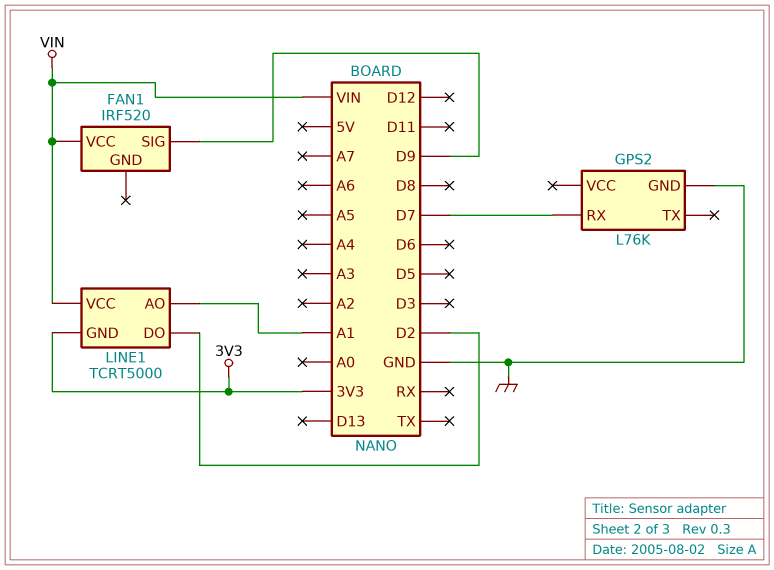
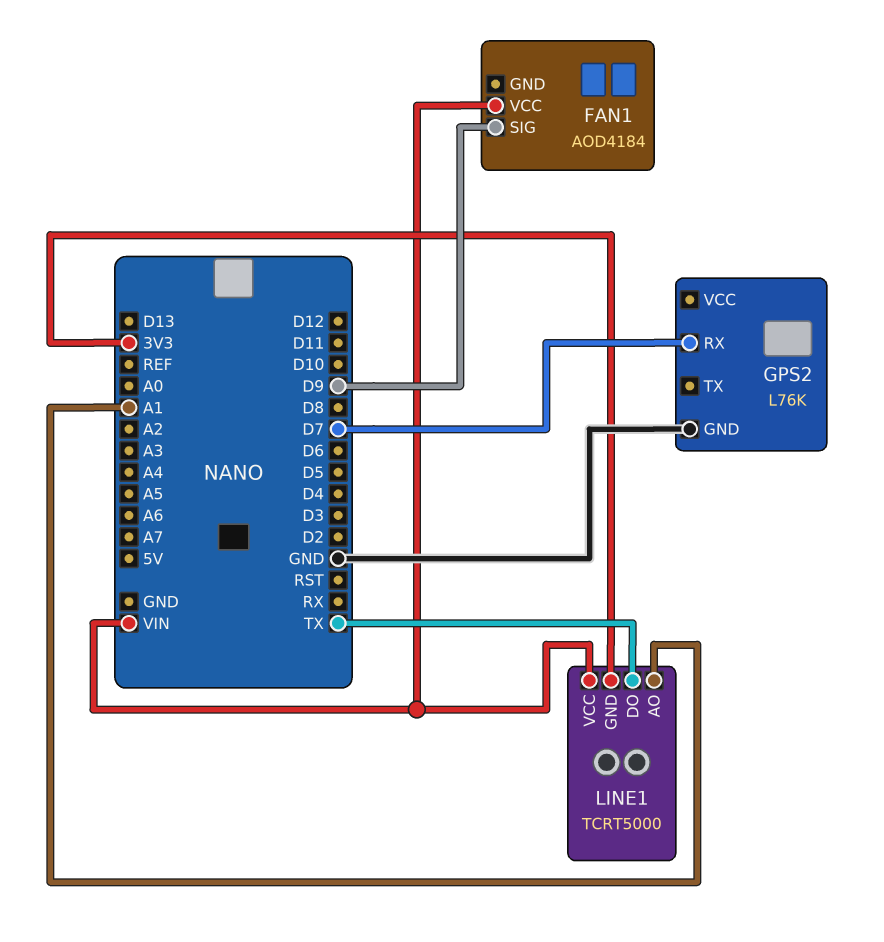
FAN1: IRF520 -> AOD4184
LINE1 pin DO: D2 -> TX

